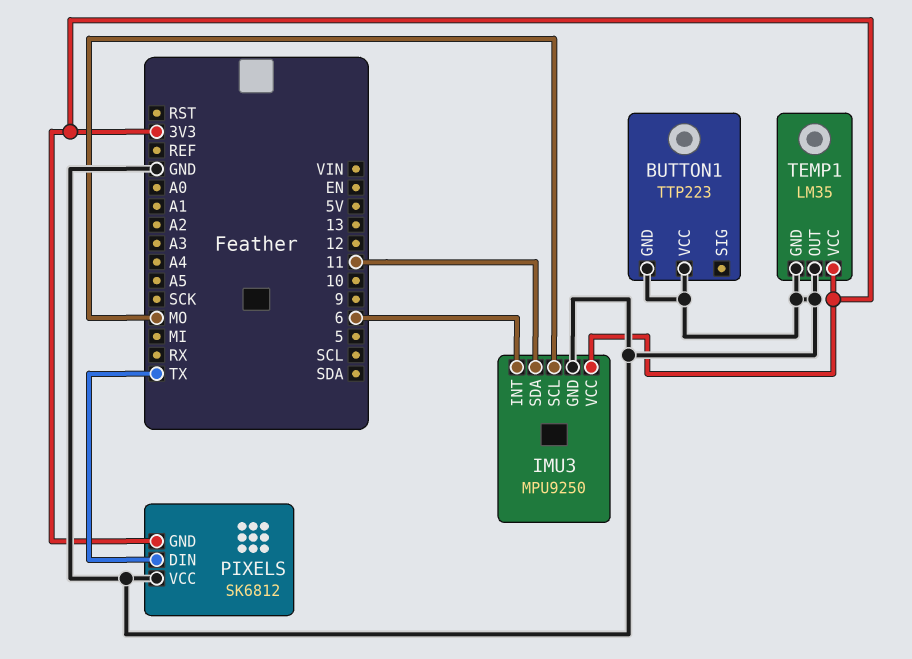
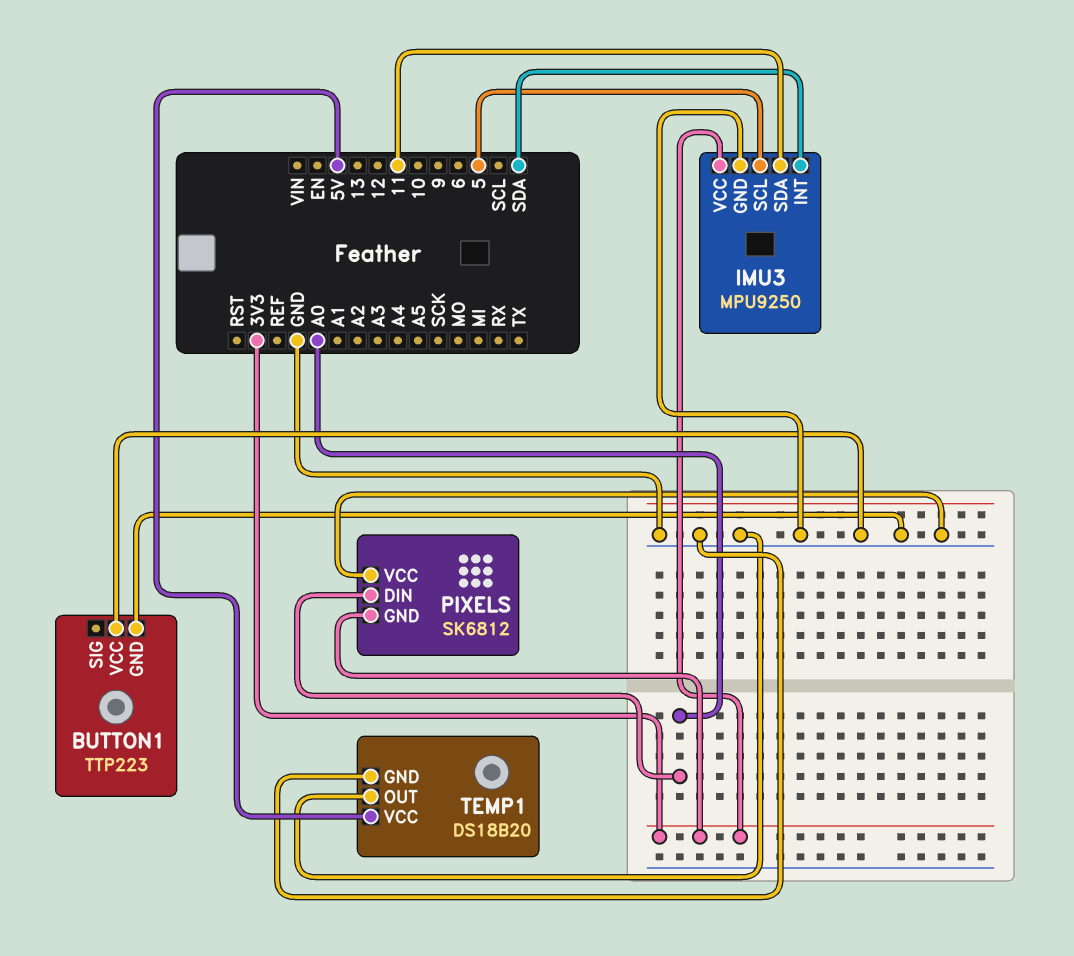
IMU3 pin INT: 6 -> SDA
IMU3 pin SCL: MO -> 5
PIXELS pin DIN: TX -> A0
TEMP1: LM35 -> DS18B20
TEMP1 pin VCC: 3V3 -> 5V

